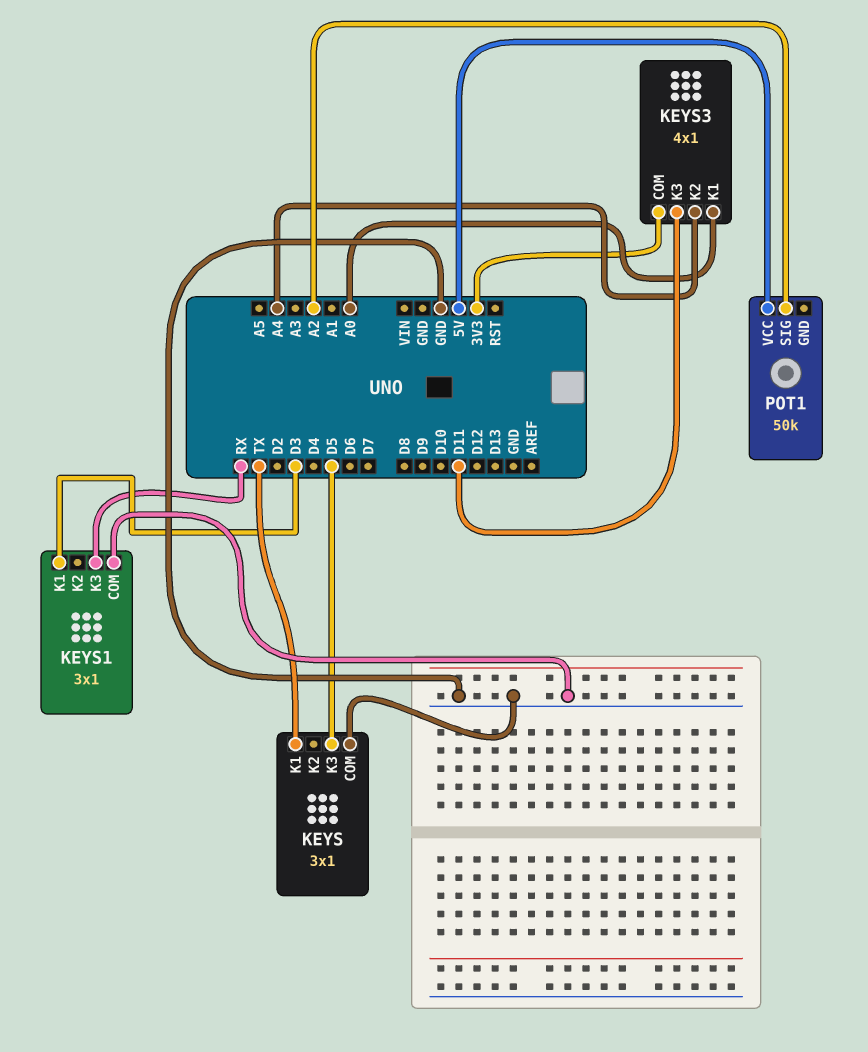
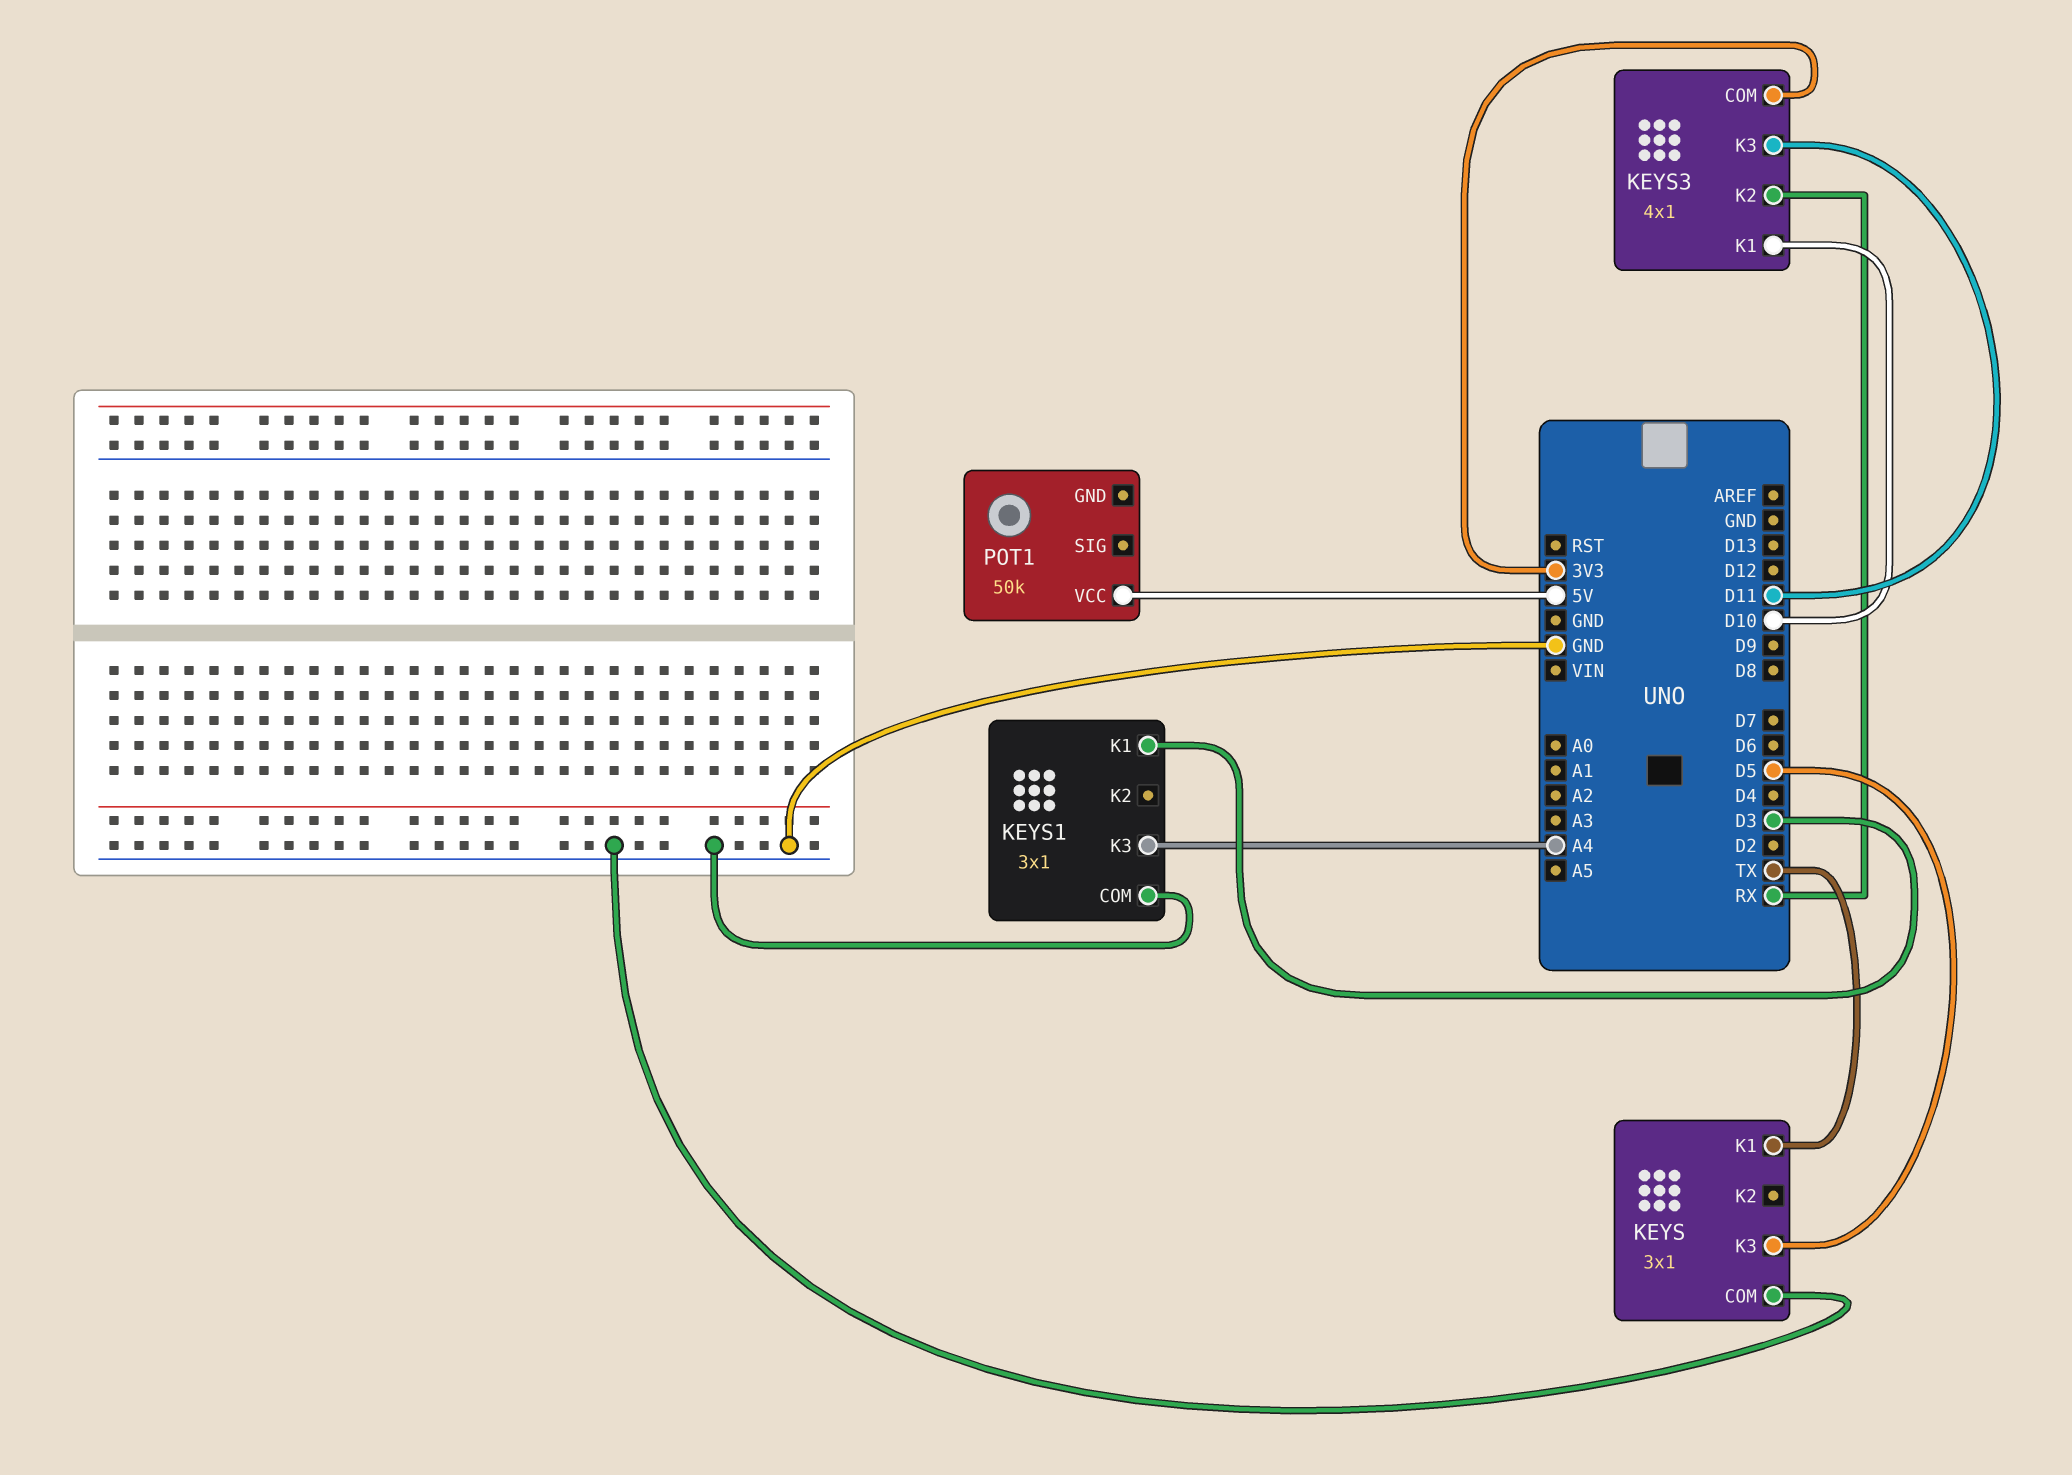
KEYS1 pin K3: RX -> A4
KEYS3 pin K1: A0 -> D10
KEYS3 pin K2: A4 -> RX
POT1 pin SIG: A2 -> none

